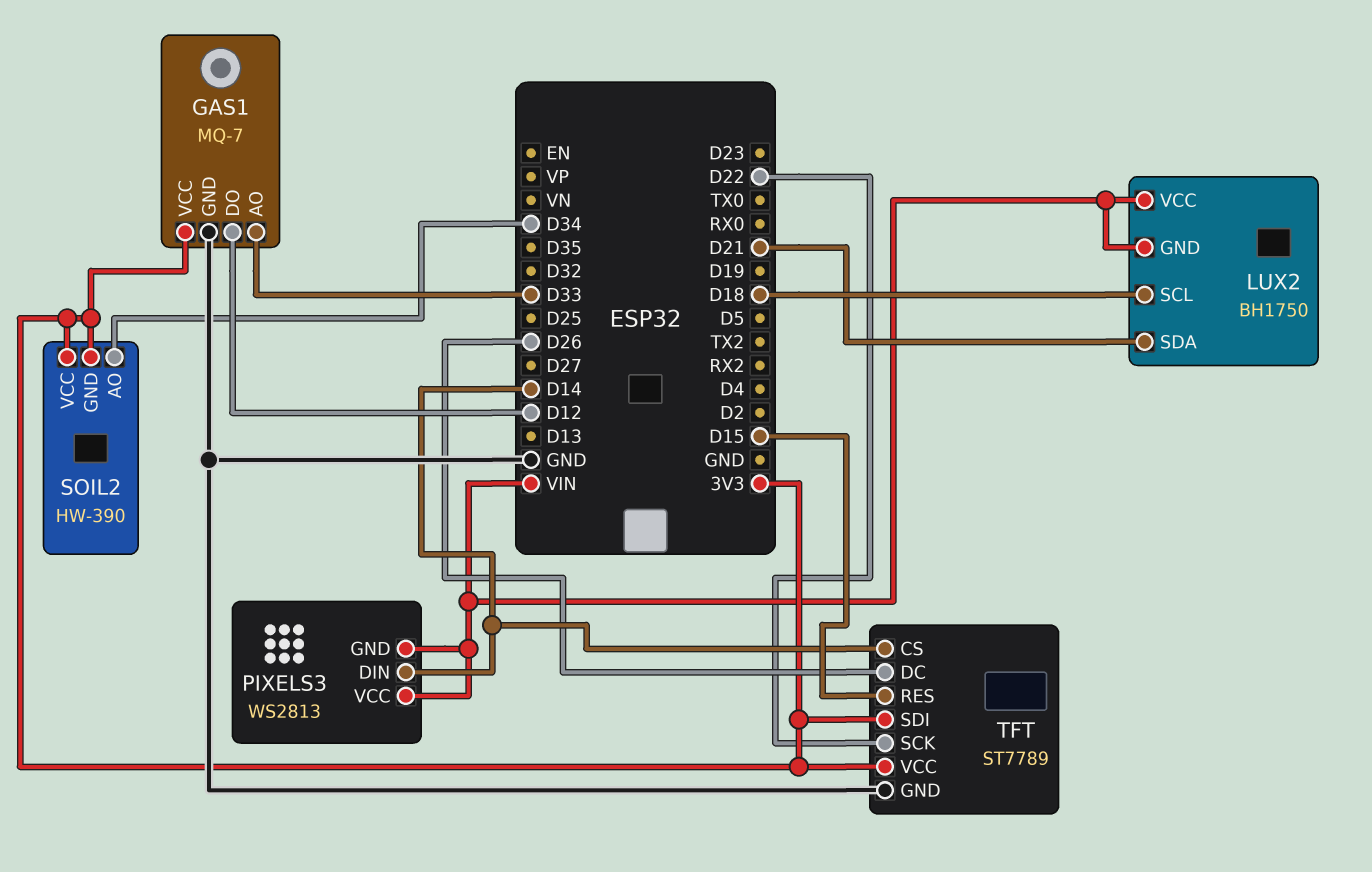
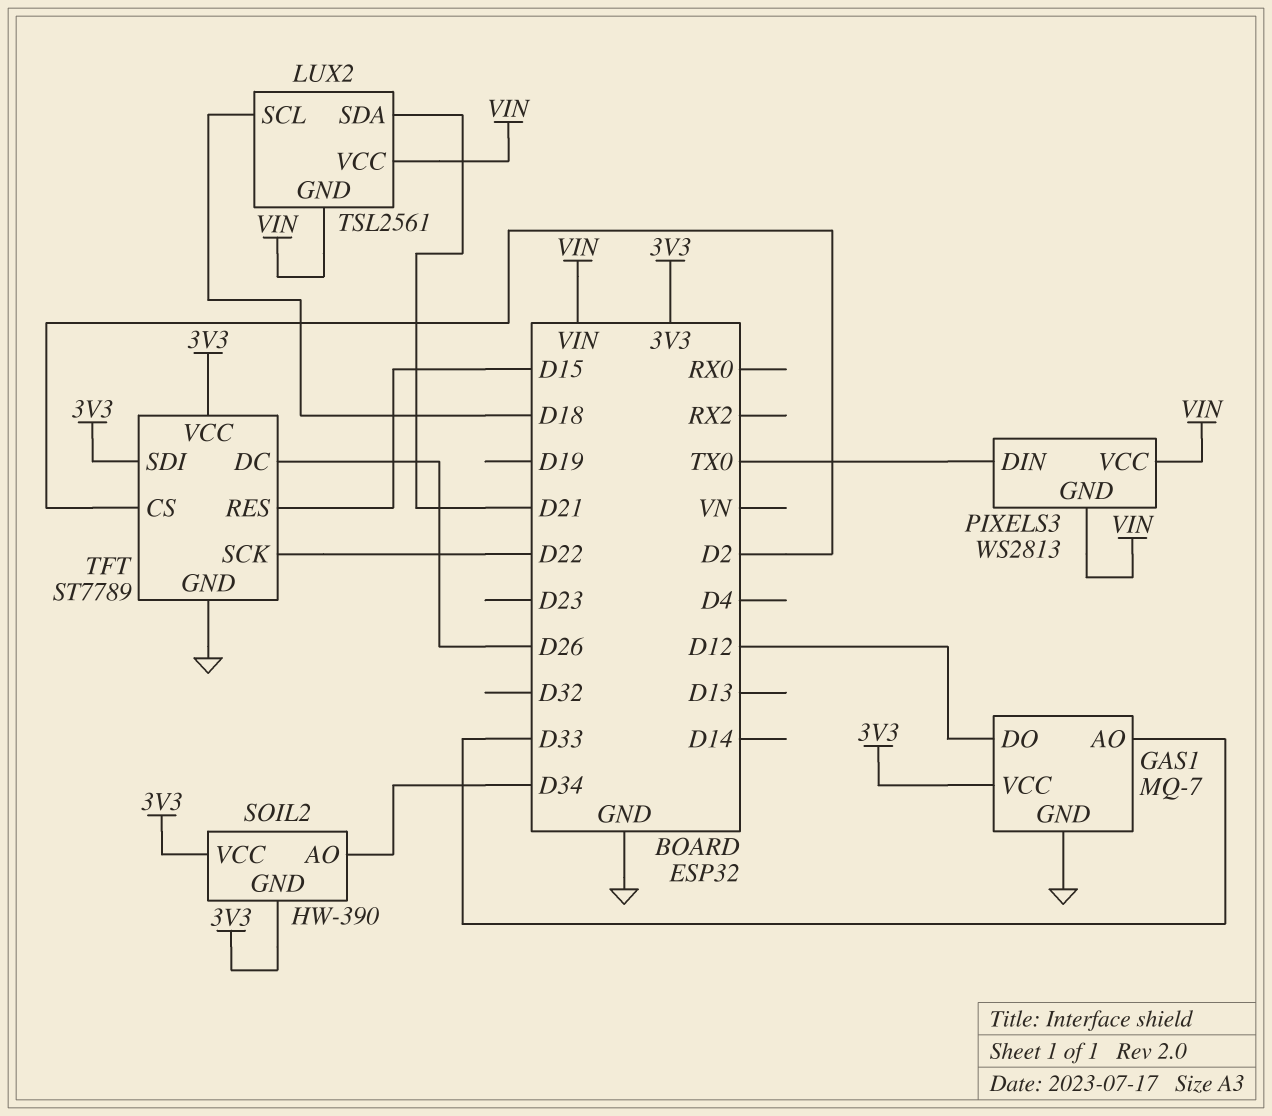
LUX2: BH1750 -> TSL2561
PIXELS3 pin DIN: D14 -> TX0
TFT pin CS: D14 -> D2

